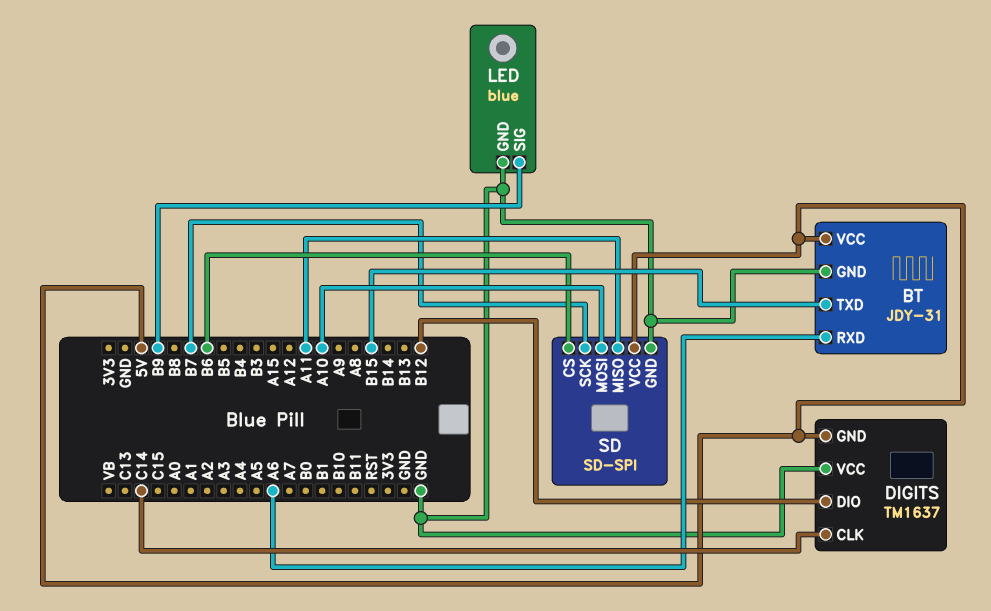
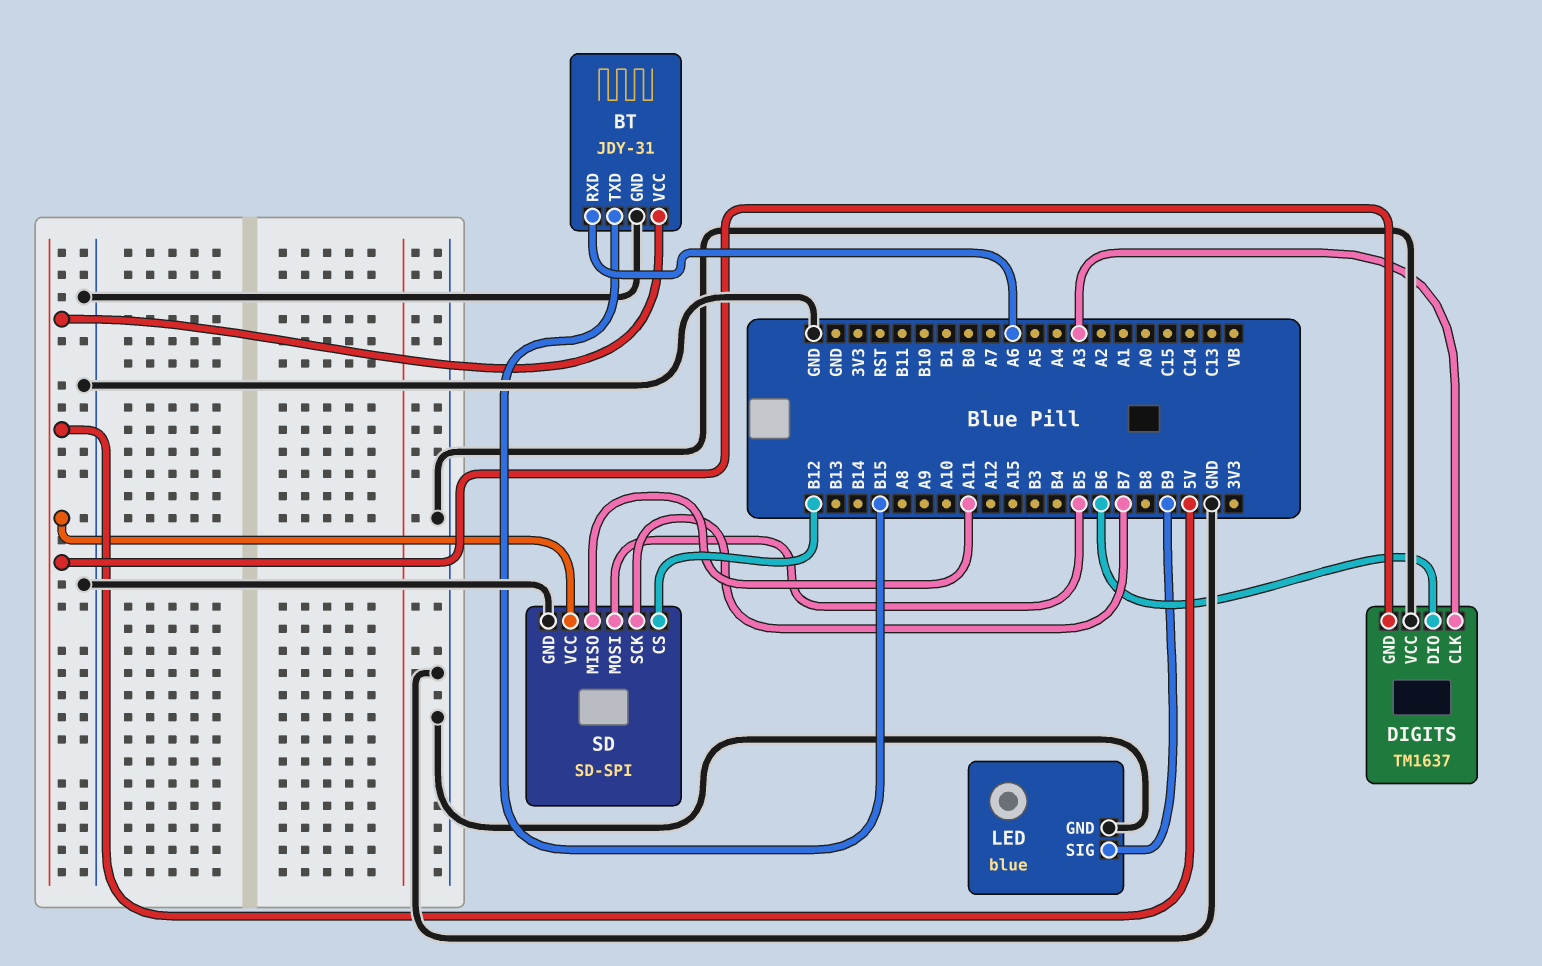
DIGITS pin CLK: C14 -> A3
DIGITS pin DIO: B12 -> B6
SD pin CS: B6 -> B12
SD pin MOSI: A10 -> B5

